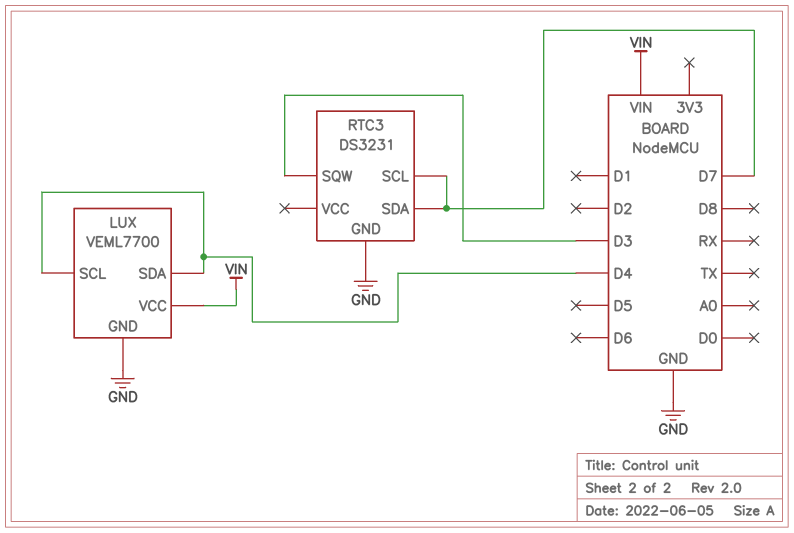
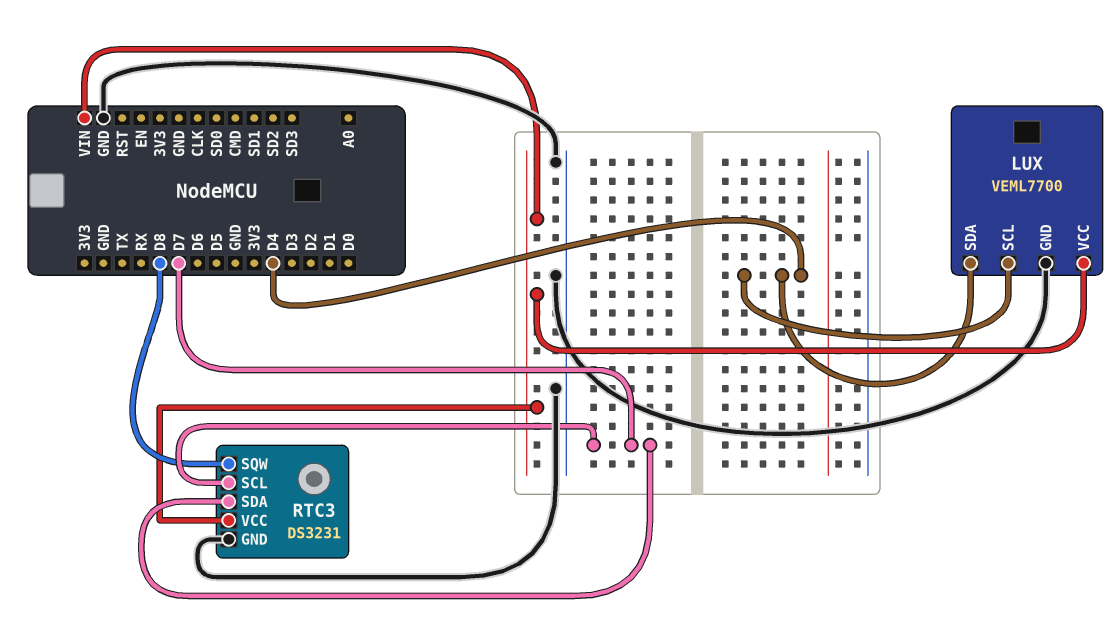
RTC3 pin SQW: D3 -> D8
RTC3 pin VCC: none -> VIN

